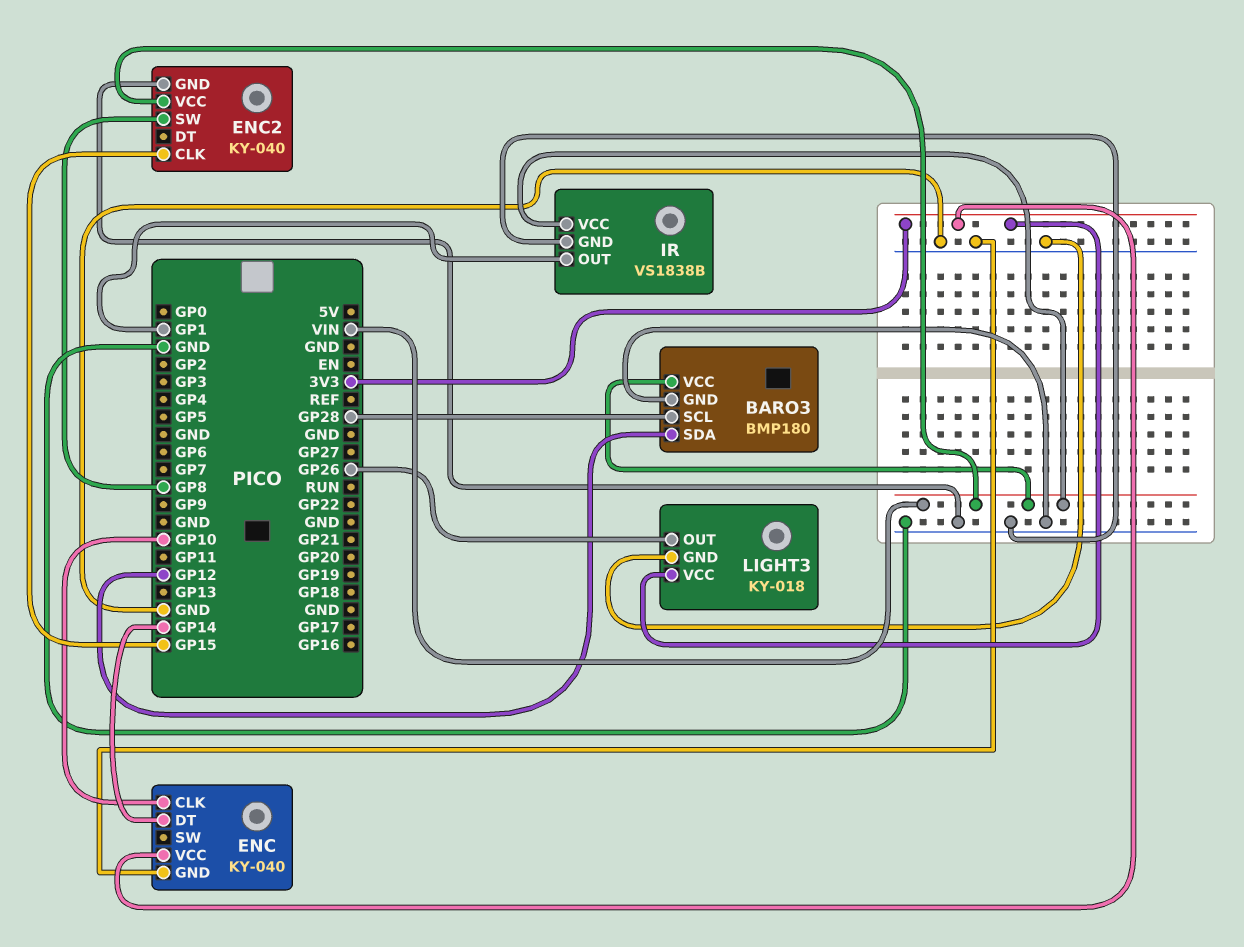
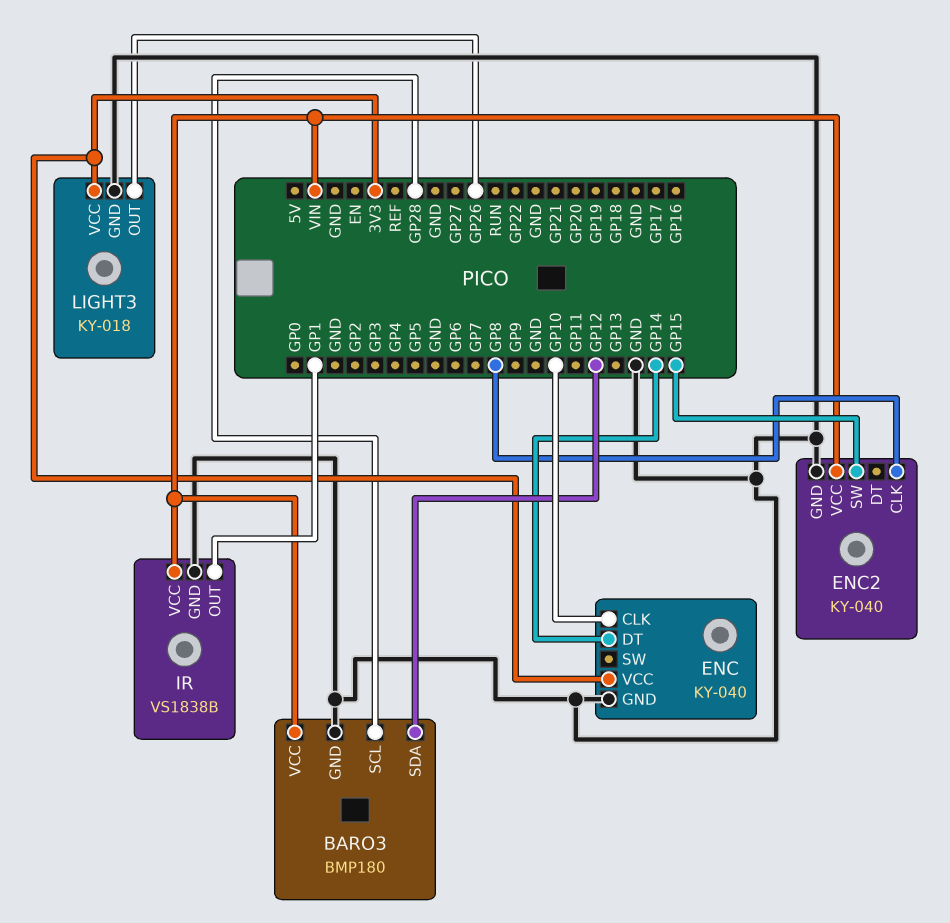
ENC2 pin CLK: GP15 -> GP8
ENC2 pin SW: GP8 -> GP15

